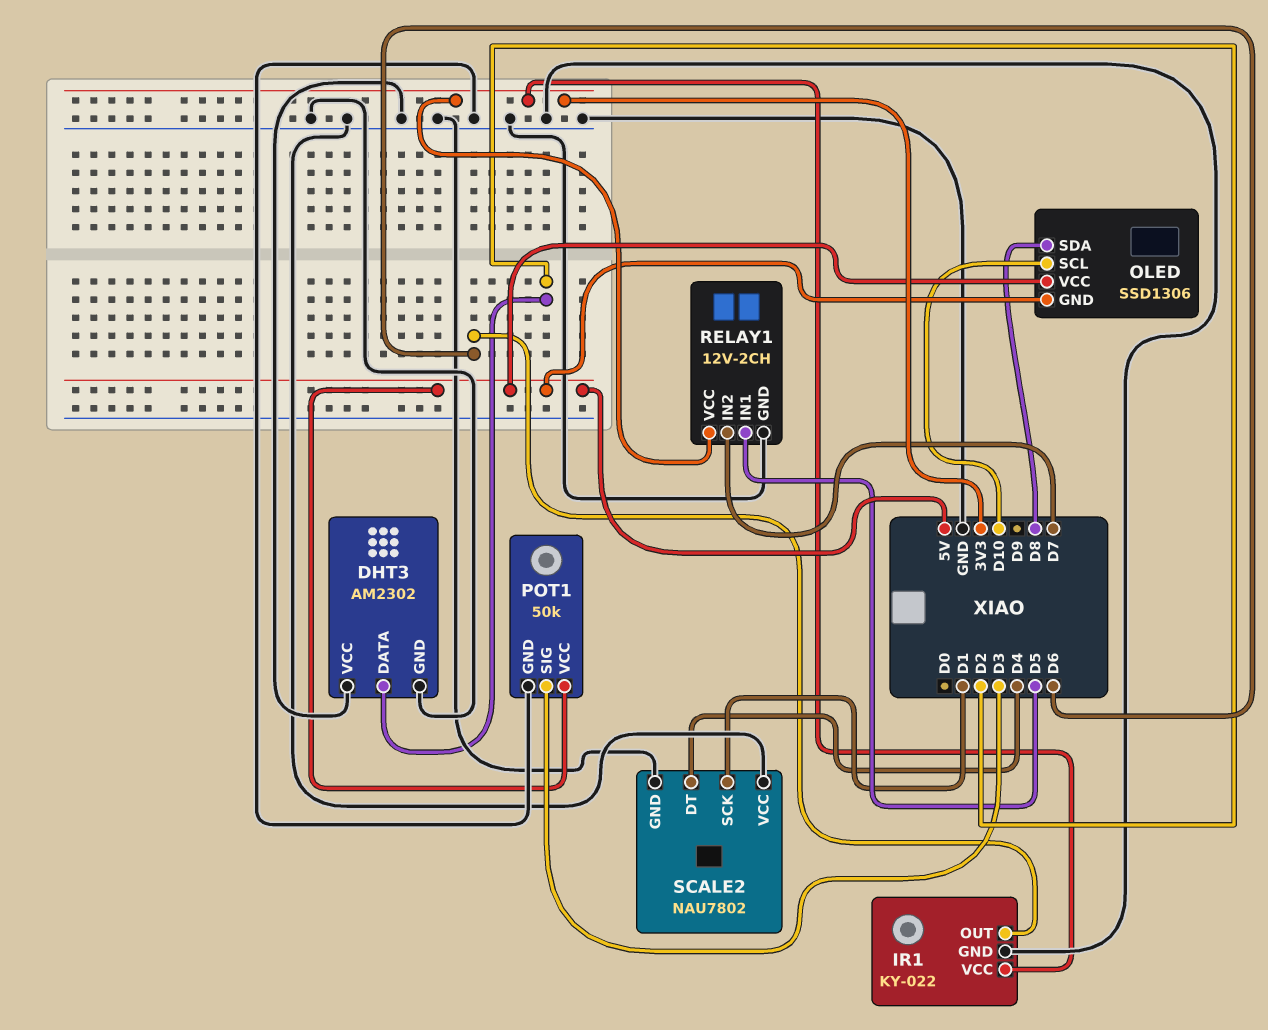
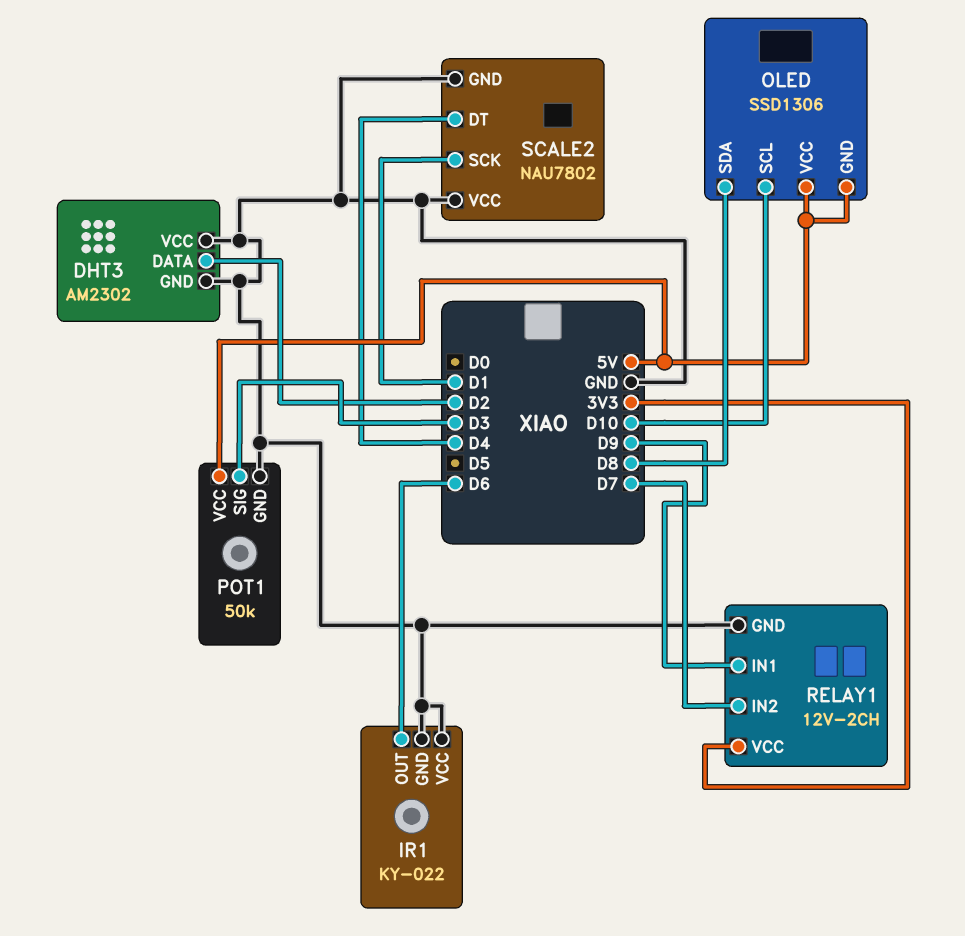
IR1 pin VCC: 3V3 -> GND
RELAY1 pin IN1: D5 -> D9

